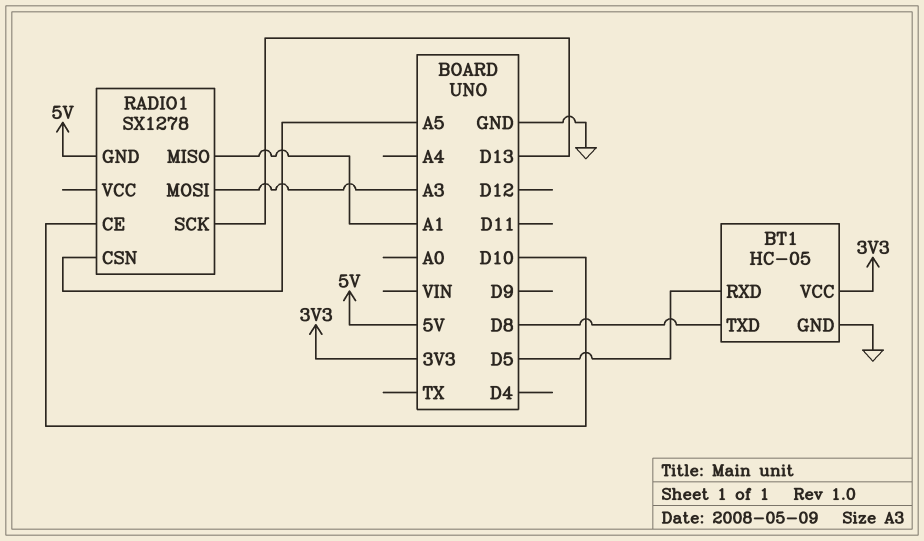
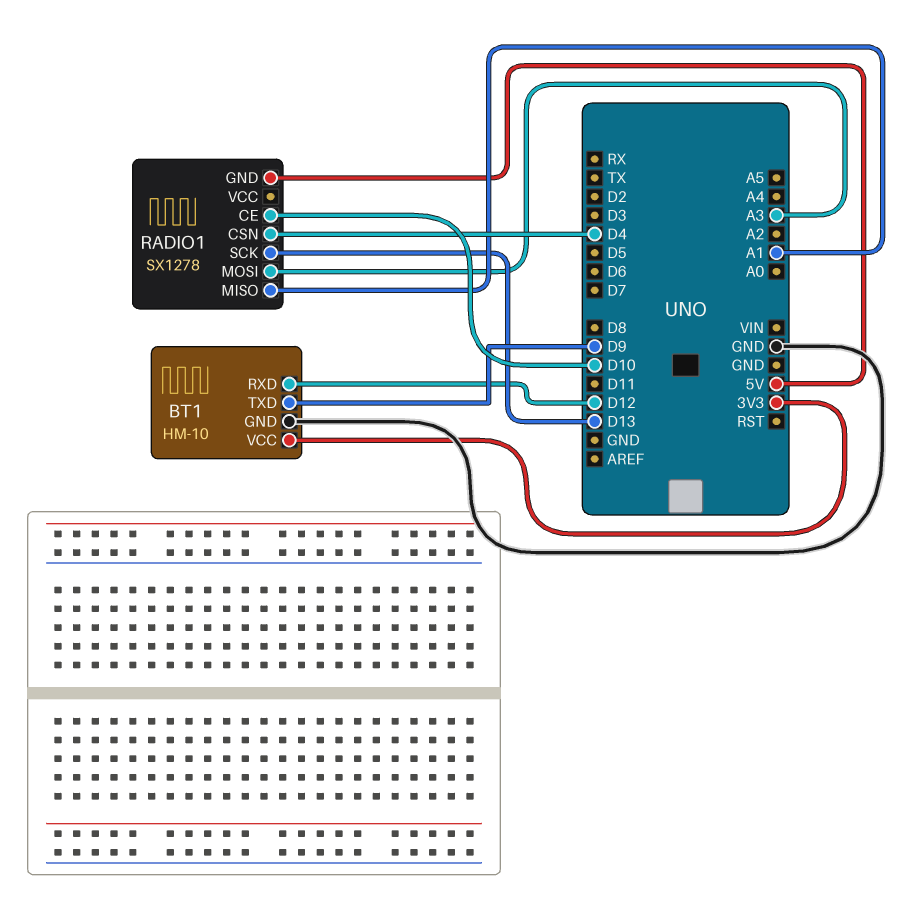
BT1: HC-05 -> HM-10
BT1 pin RXD: D5 -> D12
BT1 pin TXD: D8 -> D9
RADIO1 pin CSN: A5 -> D4

